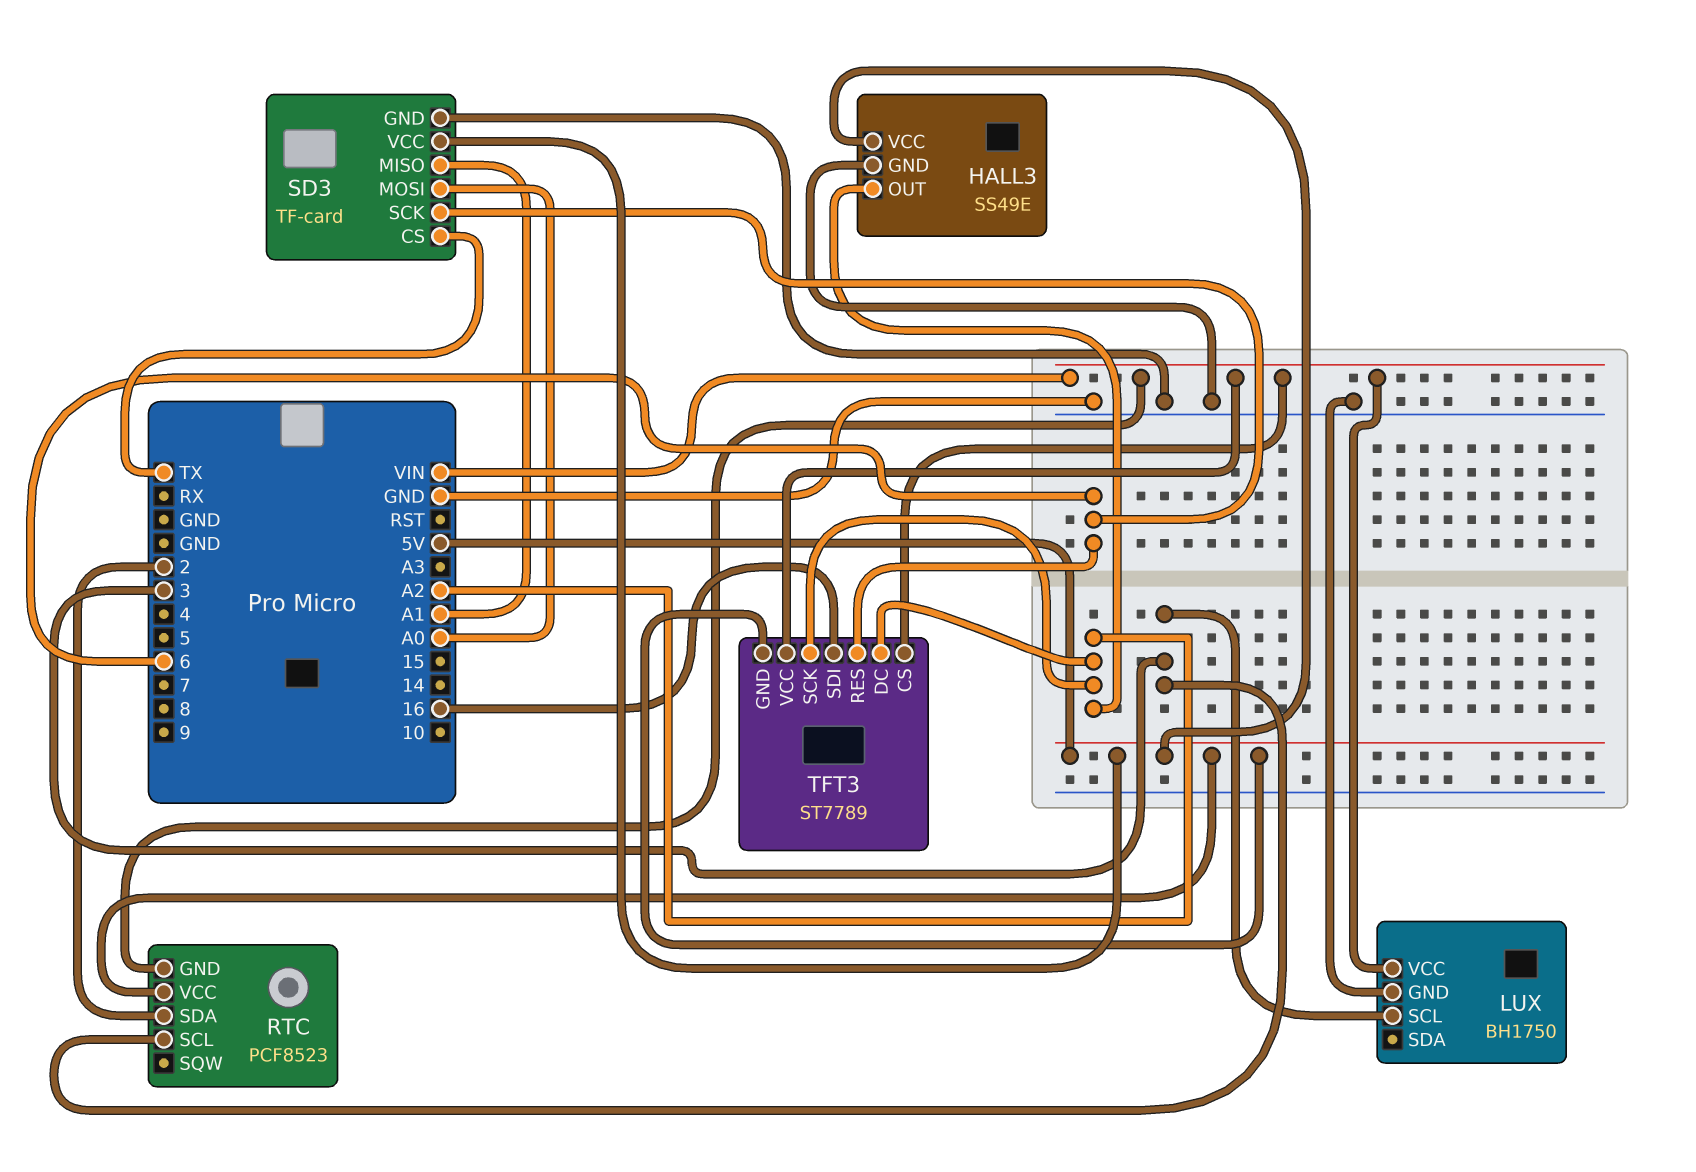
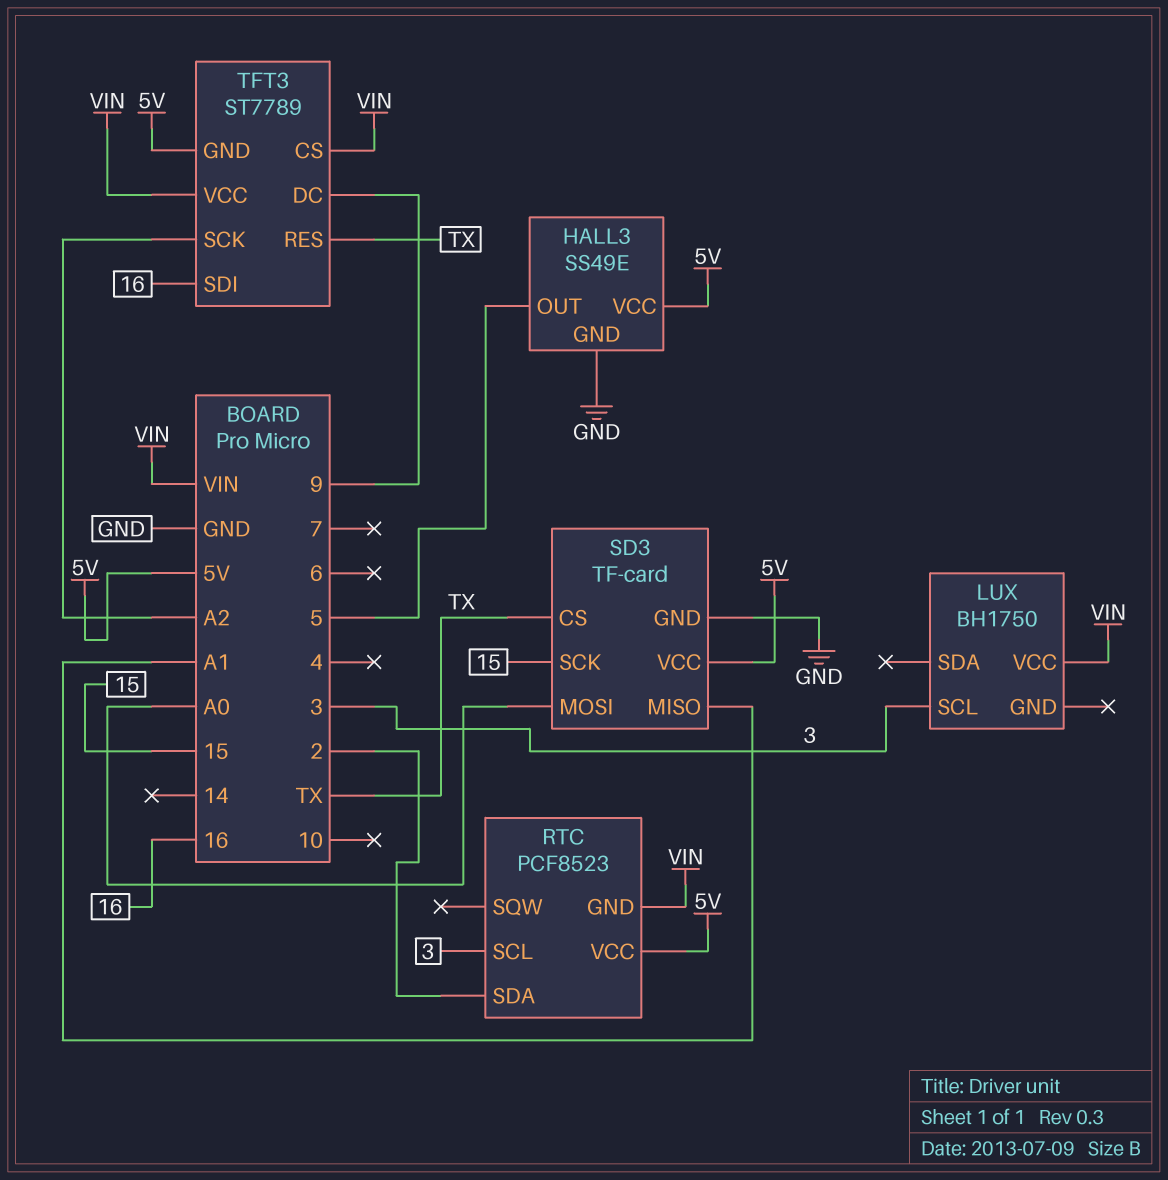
HALL3 pin OUT: A2 -> 5
LUX pin GND: GND -> none
SD3 pin SCK: 6 -> 15
TFT3 pin DC: A2 -> 9
TFT3 pin RES: 6 -> TX

